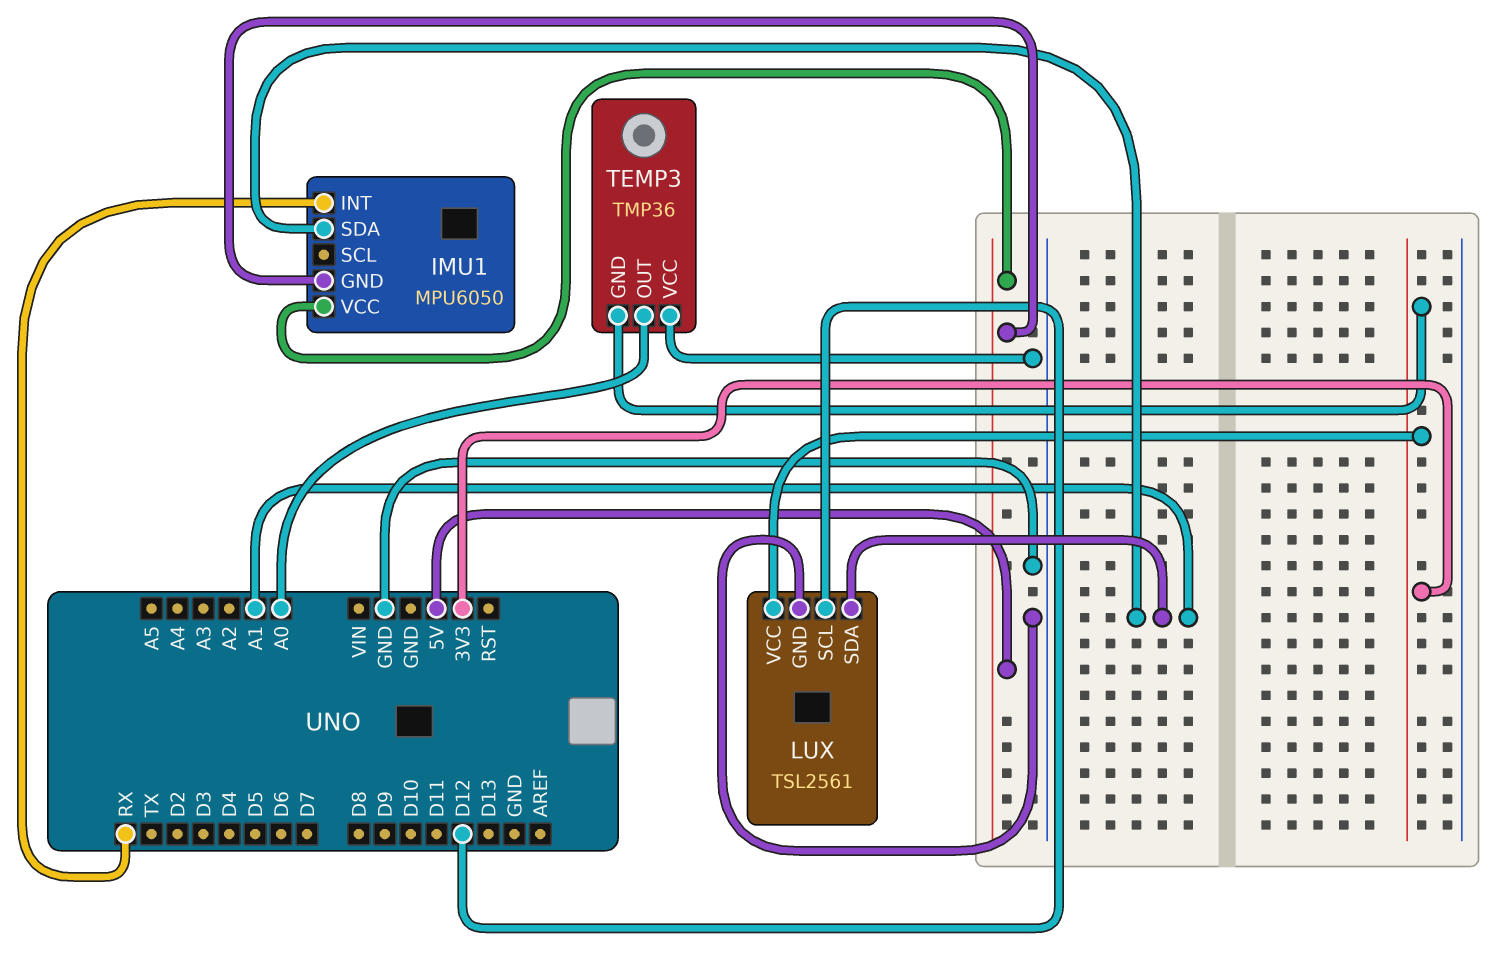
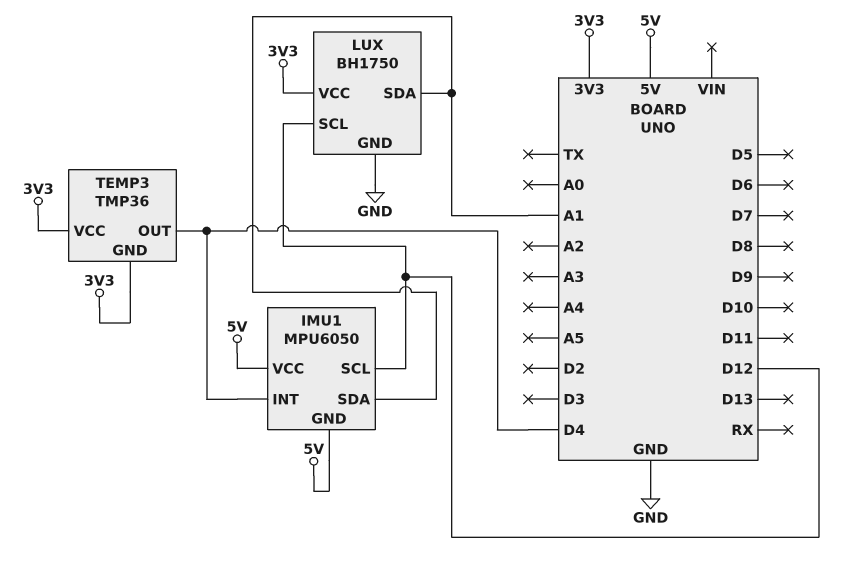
IMU1 pin INT: RX -> D4
IMU1 pin SCL: none -> D12
LUX: TSL2561 -> BH1750
TEMP3 pin OUT: A0 -> D4
TEMP3 pin VCC: GND -> 3V3

